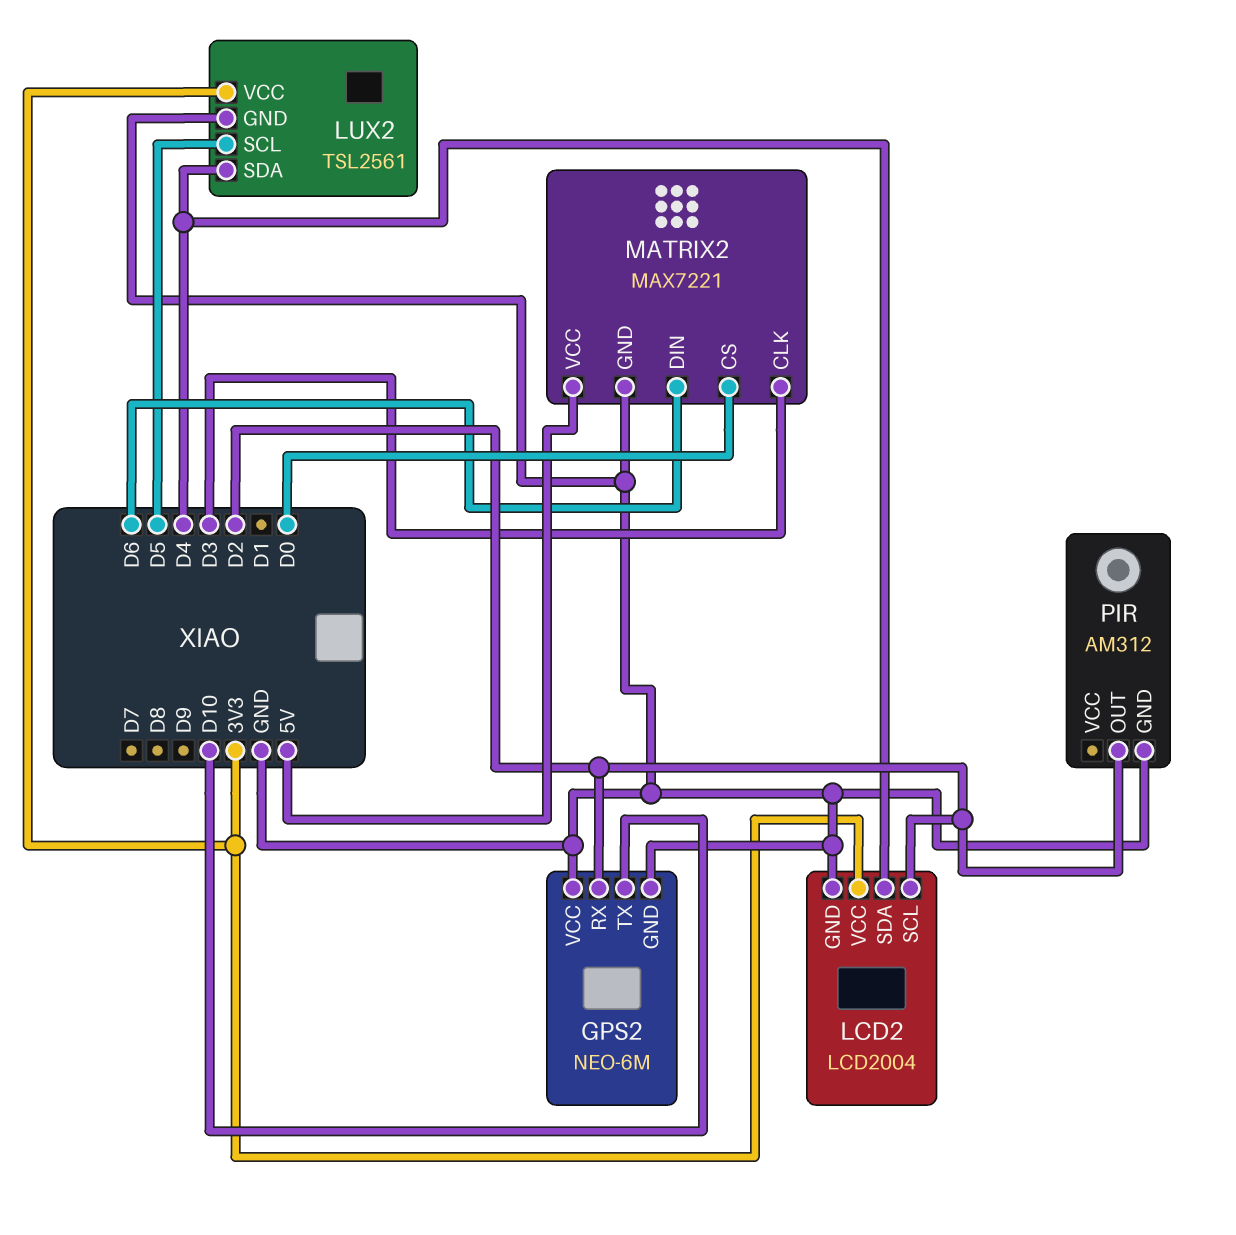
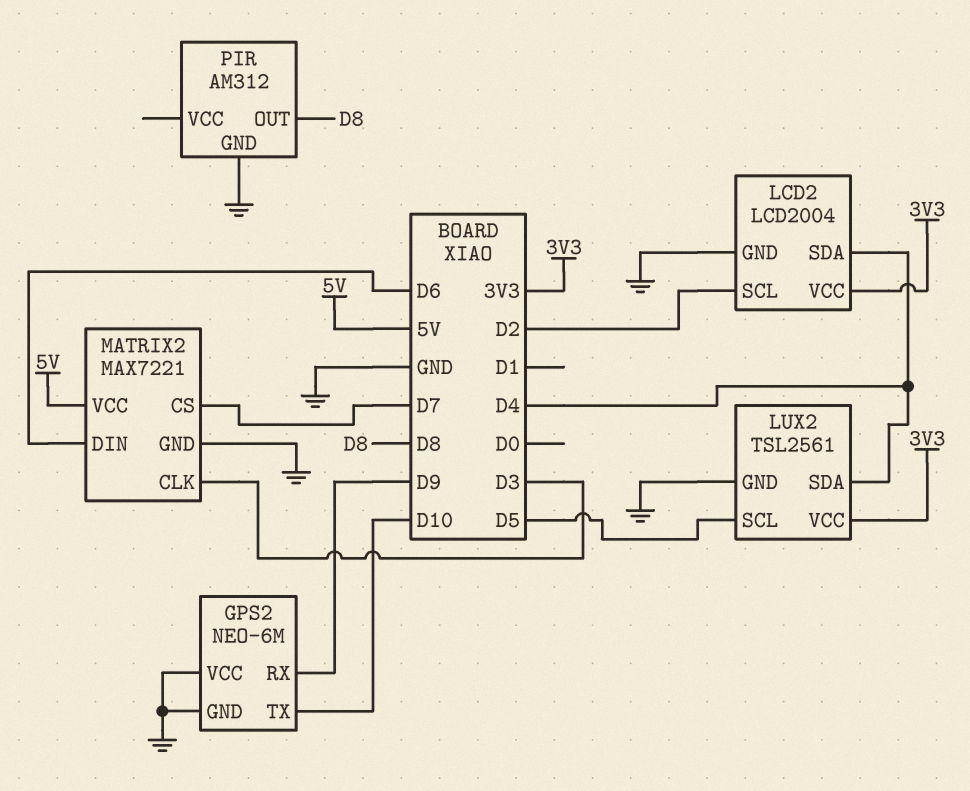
GPS2 pin RX: D2 -> D9
MATRIX2 pin CS: D0 -> D7
PIR pin OUT: D2 -> D8

